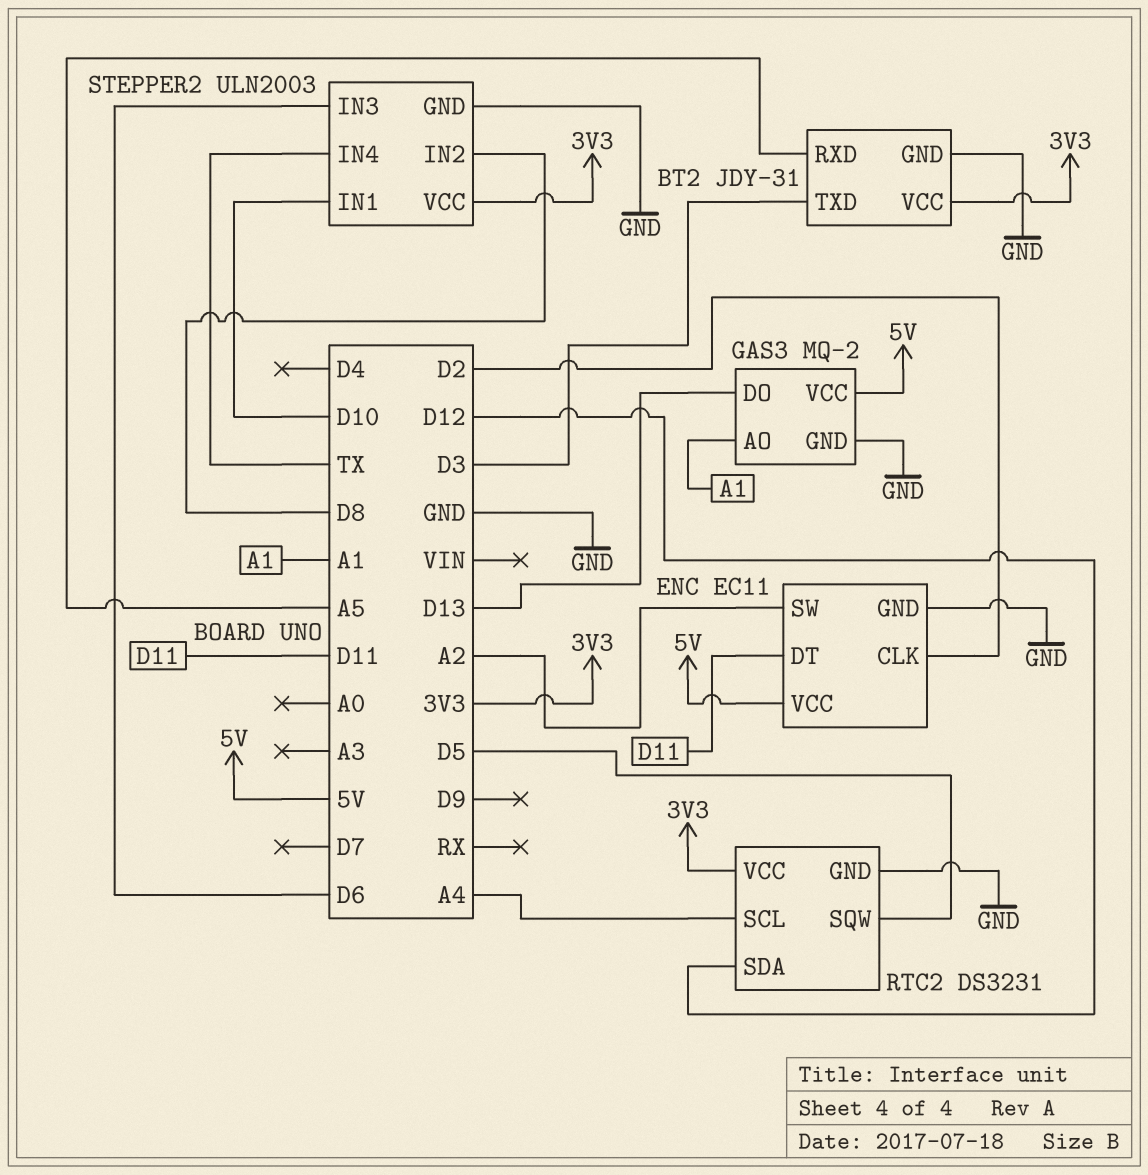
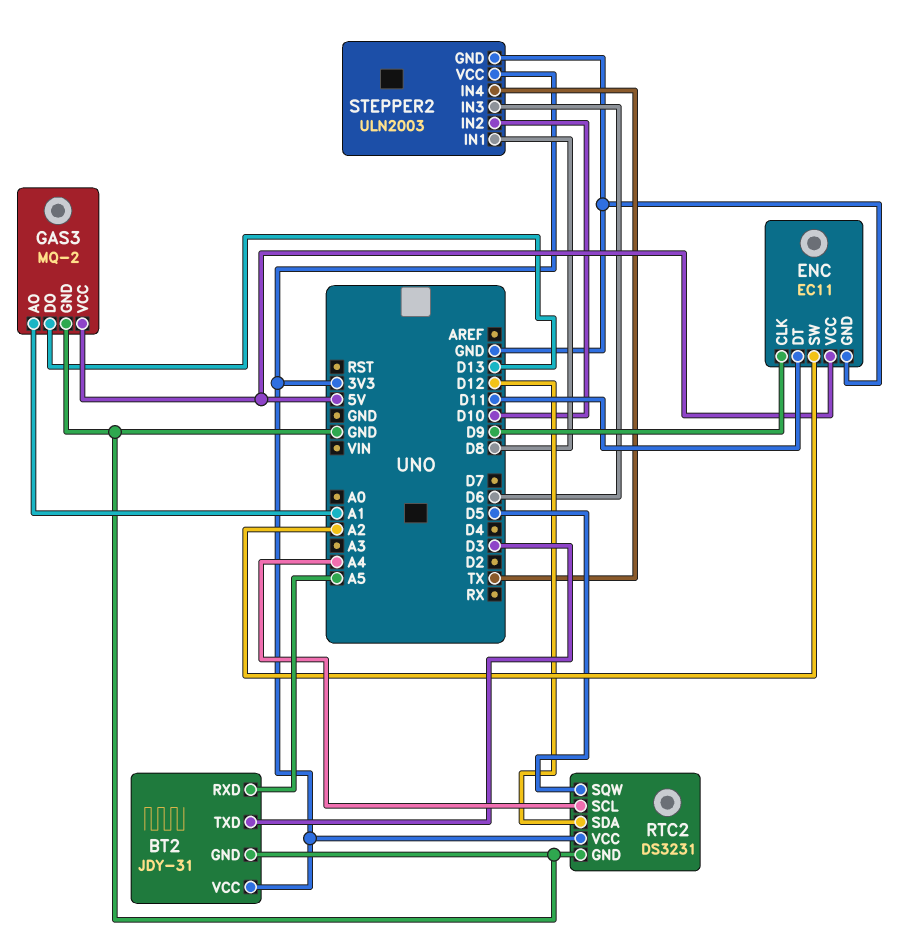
ENC pin CLK: D2 -> D9
STEPPER2 pin IN1: D10 -> D8
STEPPER2 pin IN2: D8 -> D10

